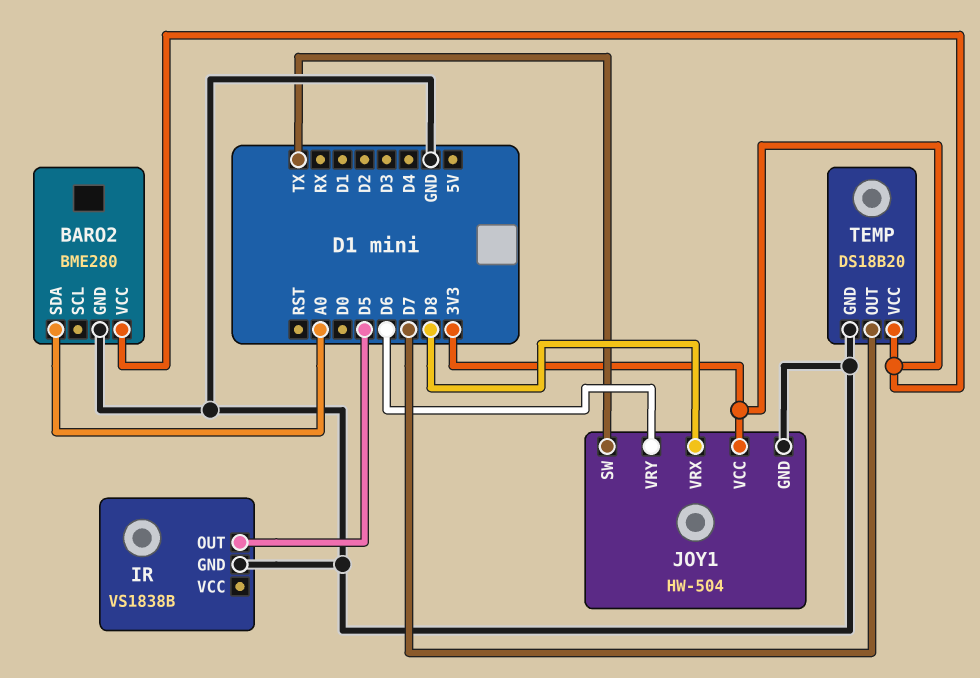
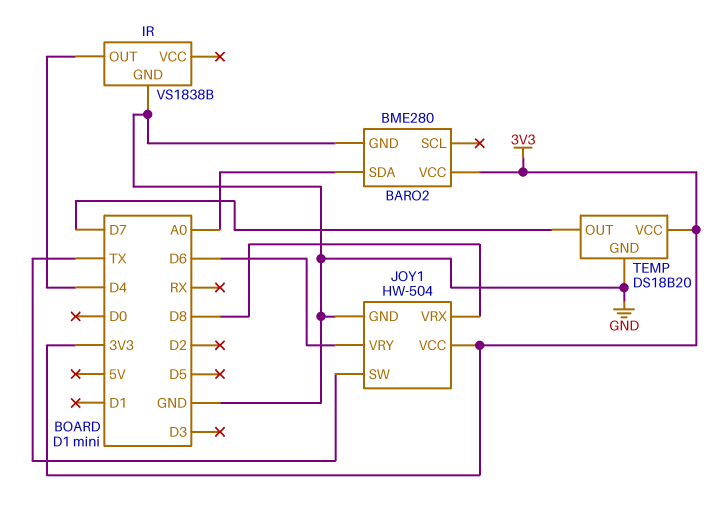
IR pin OUT: D5 -> D4

